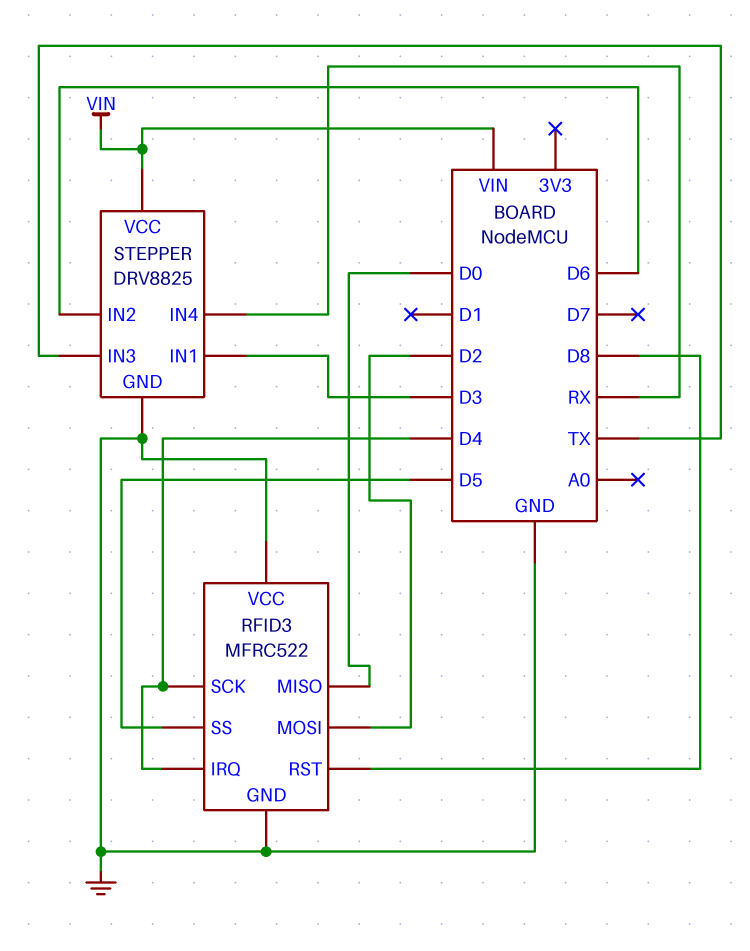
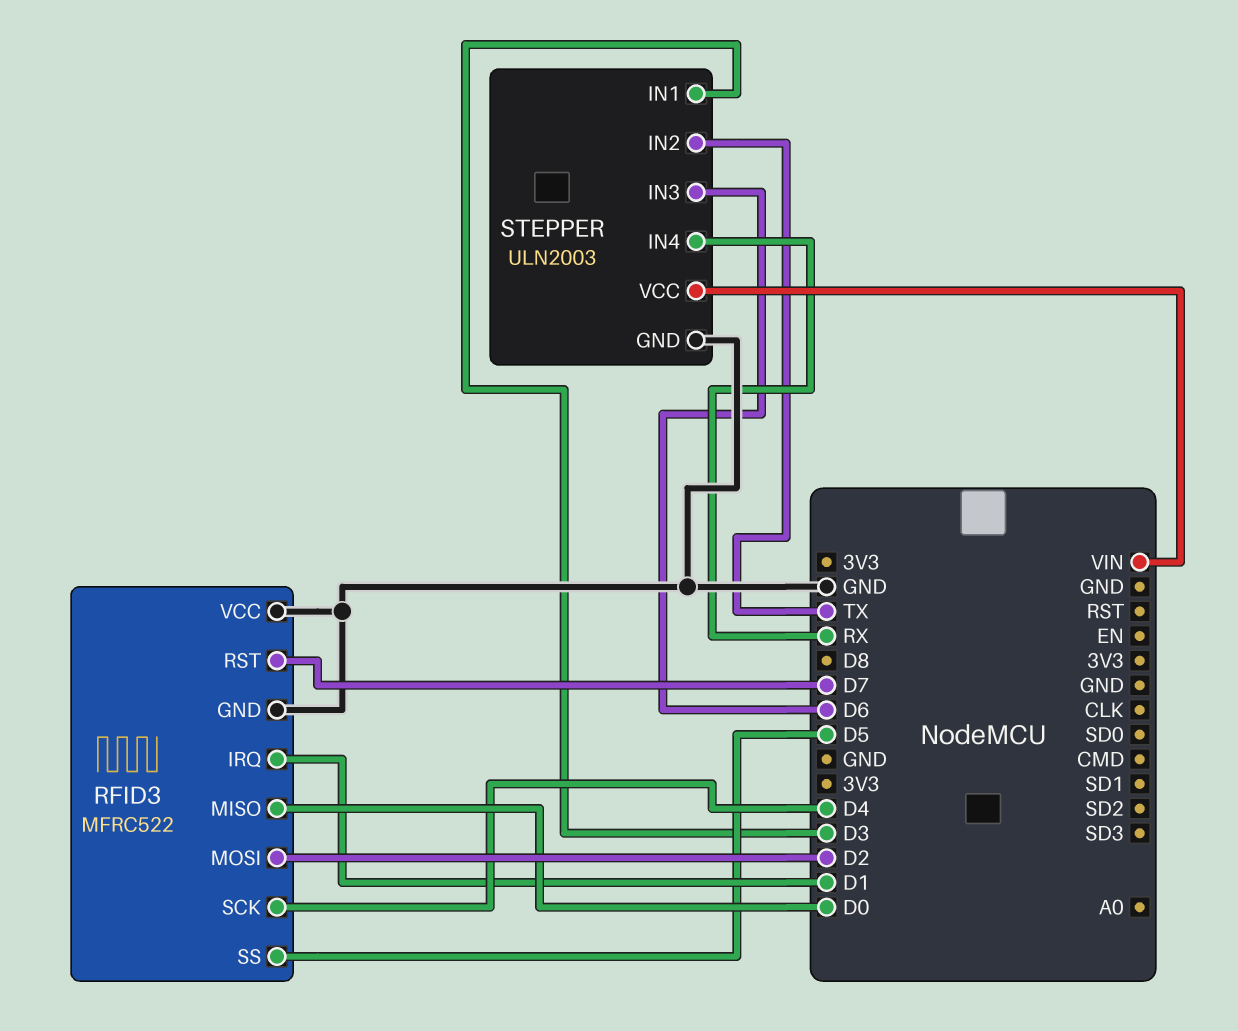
RFID3 pin IRQ: D4 -> D1
RFID3 pin RST: D8 -> D7
STEPPER: DRV8825 -> ULN2003
STEPPER pin IN2: D6 -> TX
STEPPER pin IN3: TX -> D6

